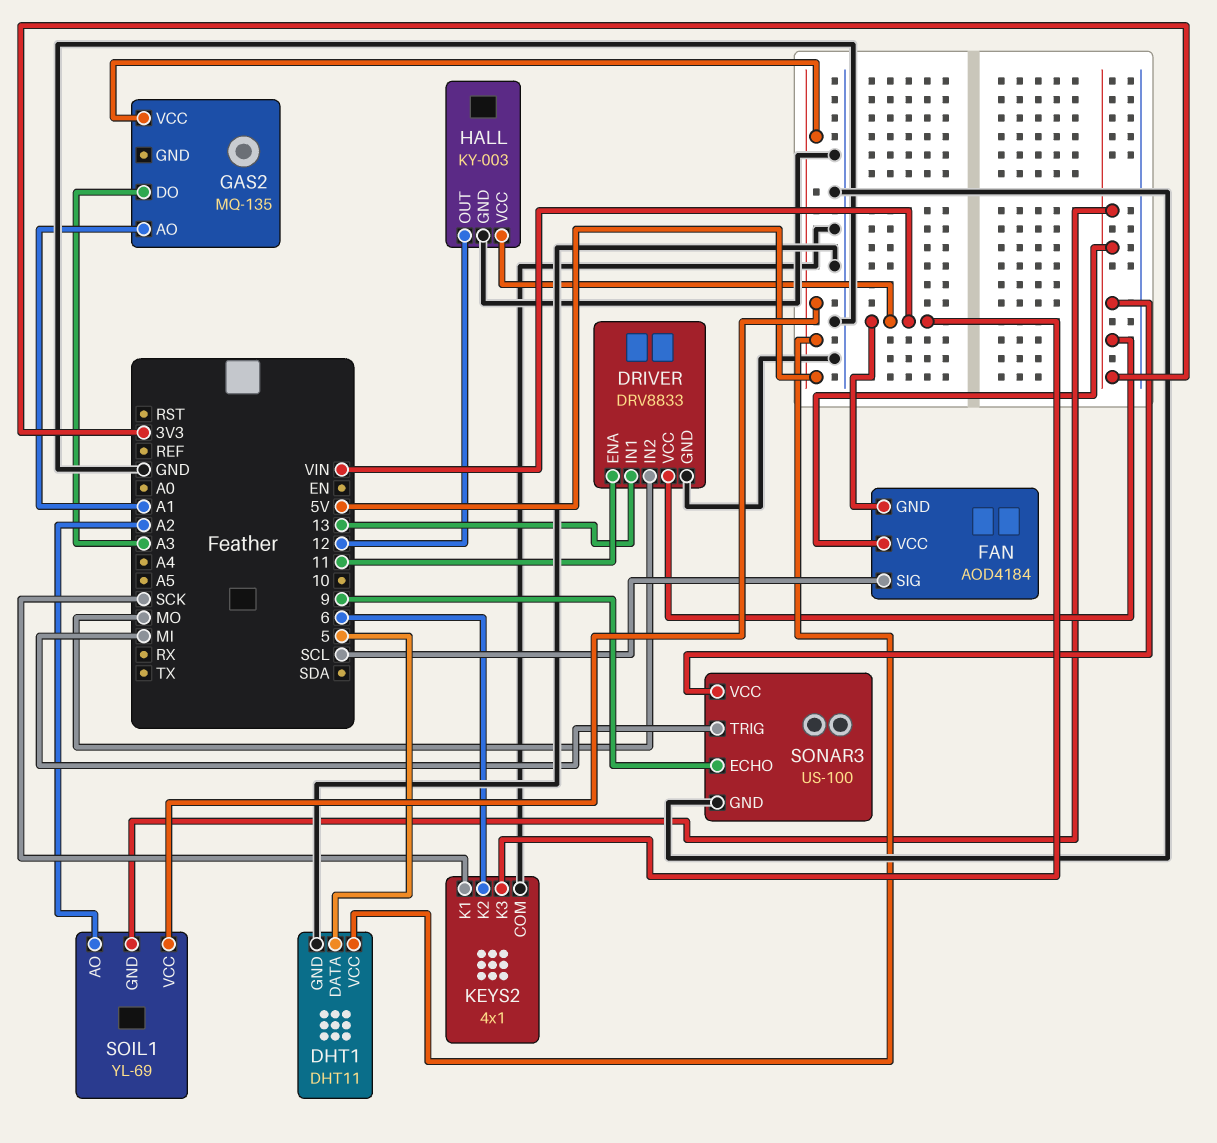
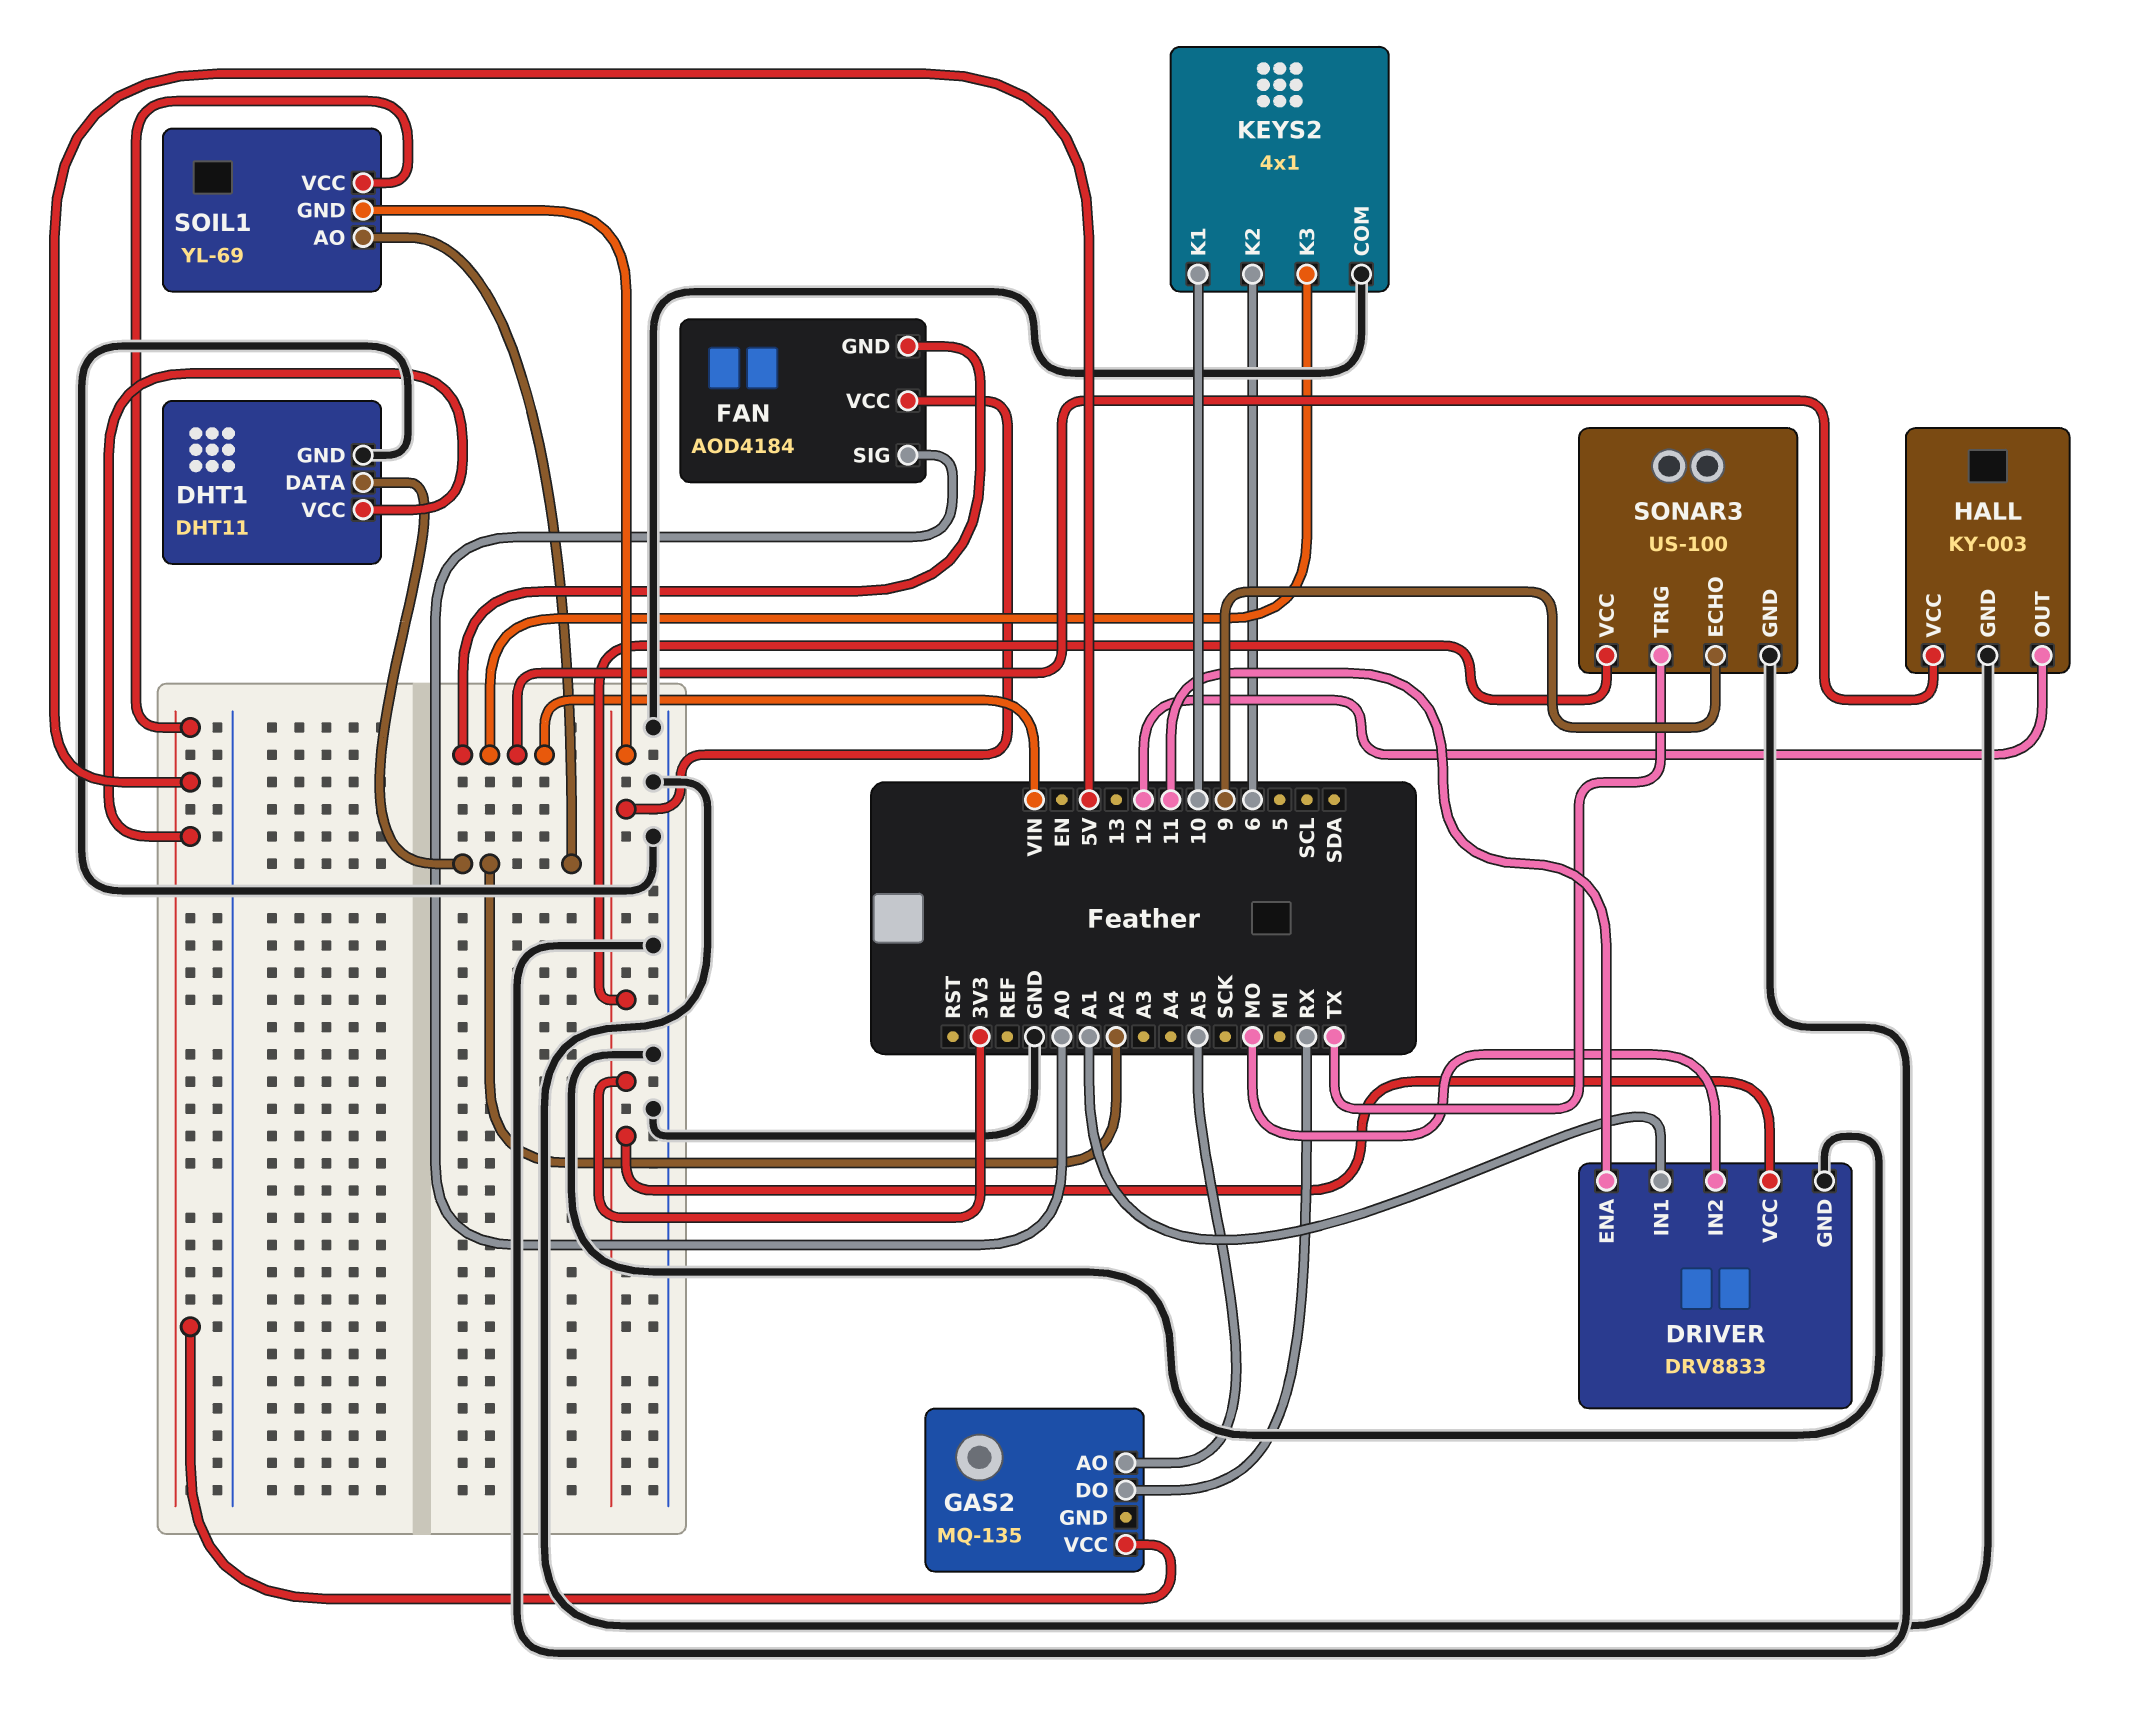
DHT1 pin DATA: 5 -> A2
DRIVER pin IN1: 13 -> A1
FAN pin SIG: SCL -> A0
GAS2 pin AO: A1 -> A5
GAS2 pin DO: A3 -> RX
KEYS2 pin K1: SCK -> 10
SONAR3 pin TRIG: MI -> TX

